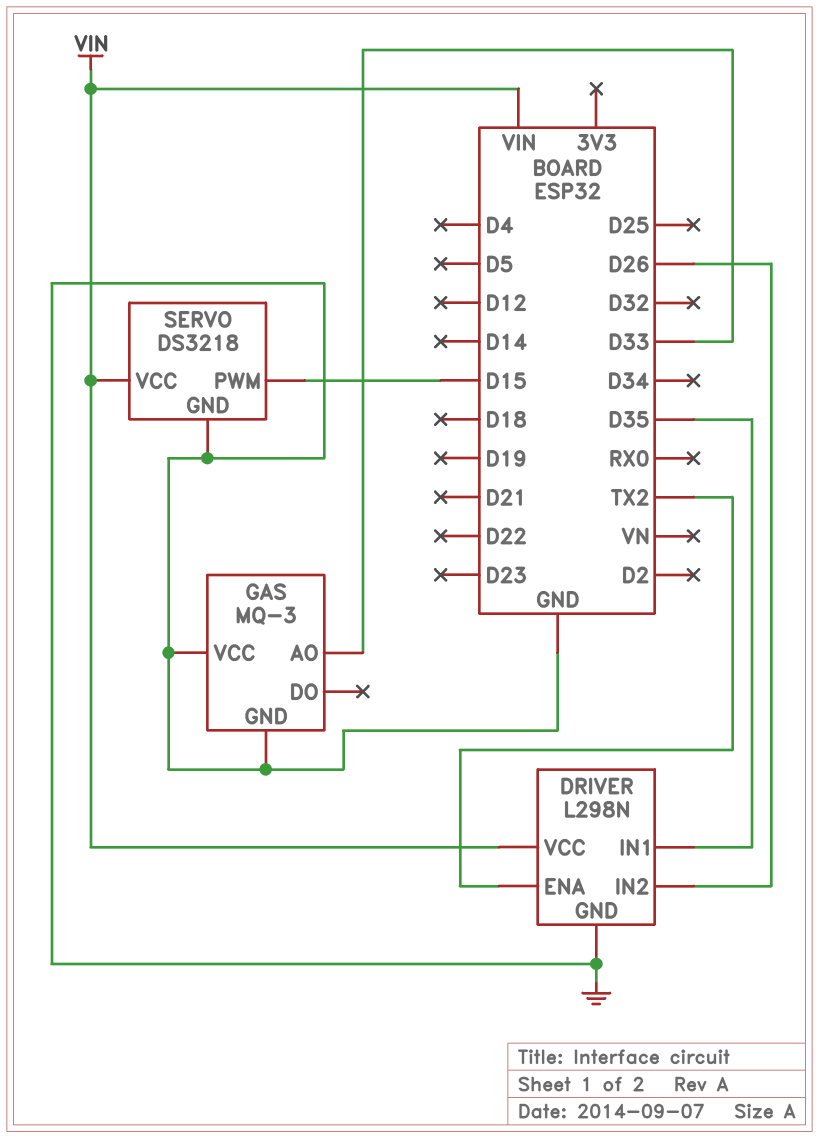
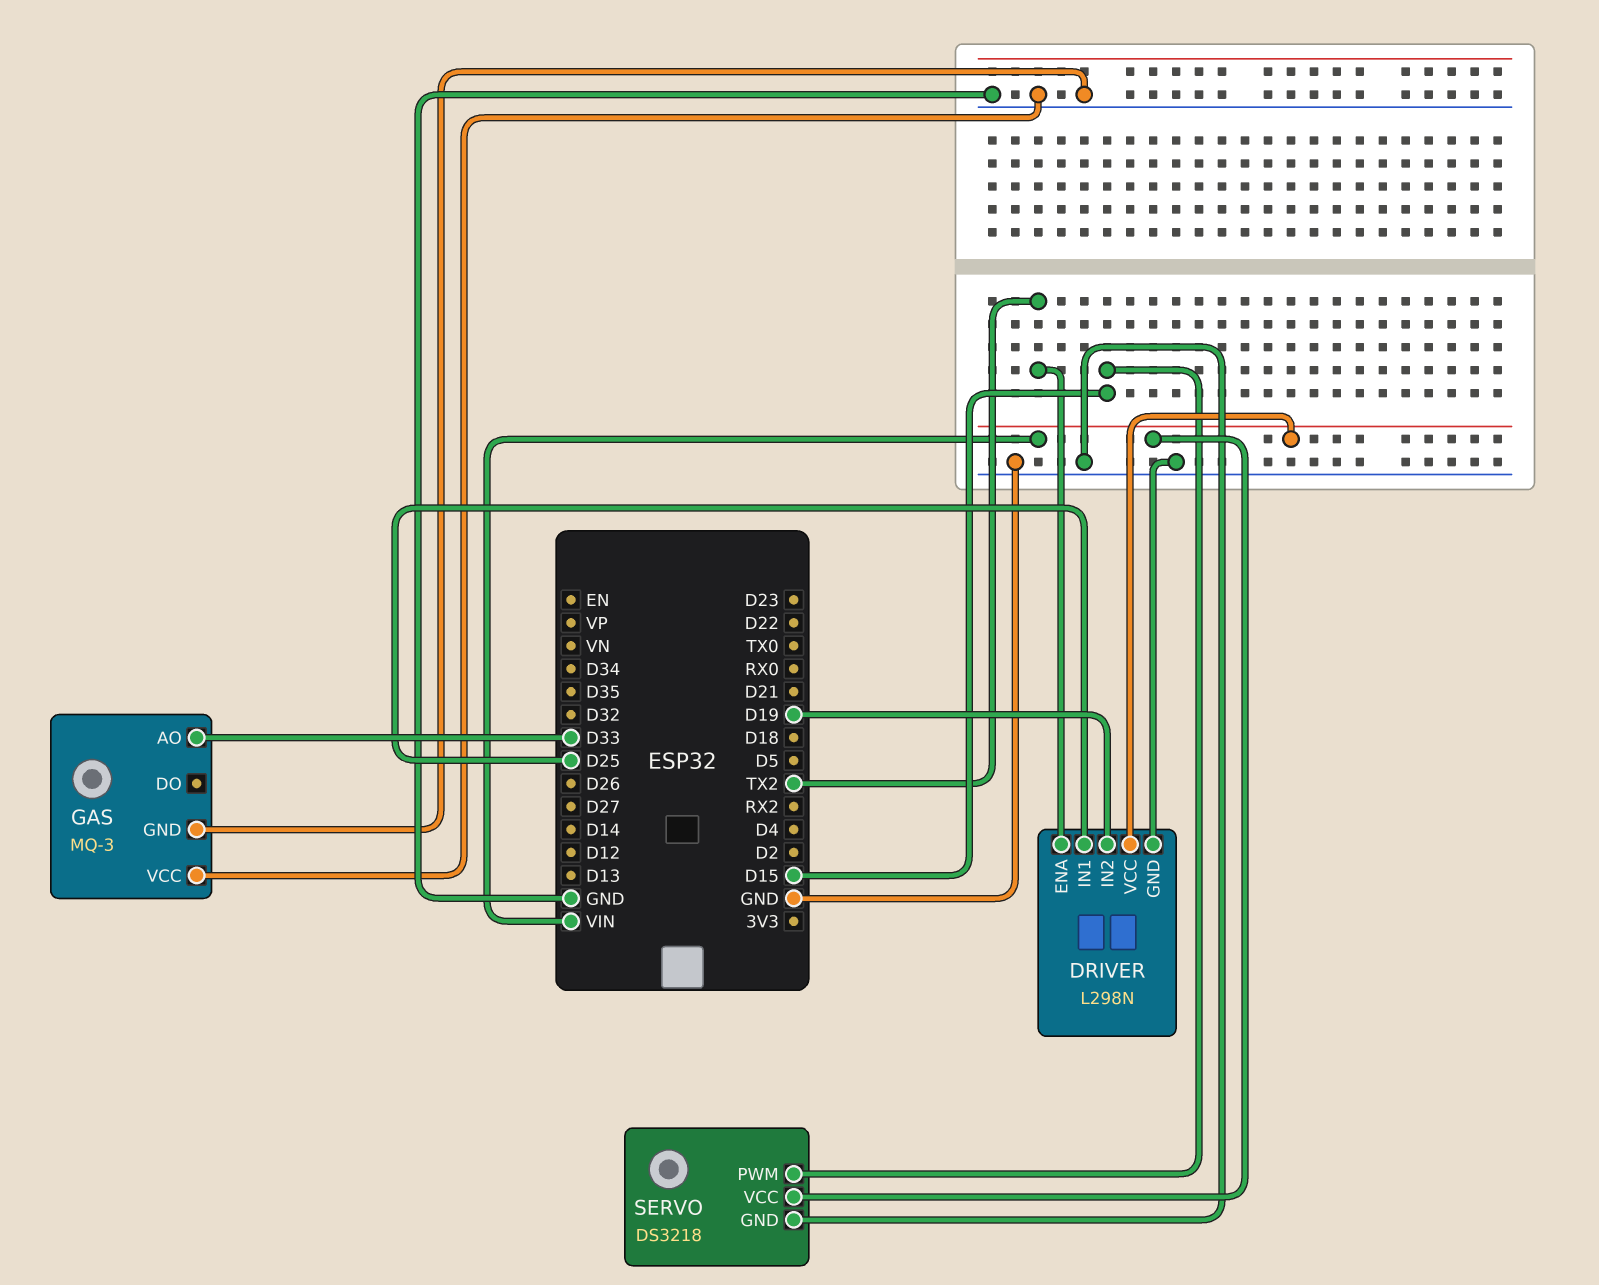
DRIVER pin IN1: D35 -> D25
DRIVER pin IN2: D26 -> D19

